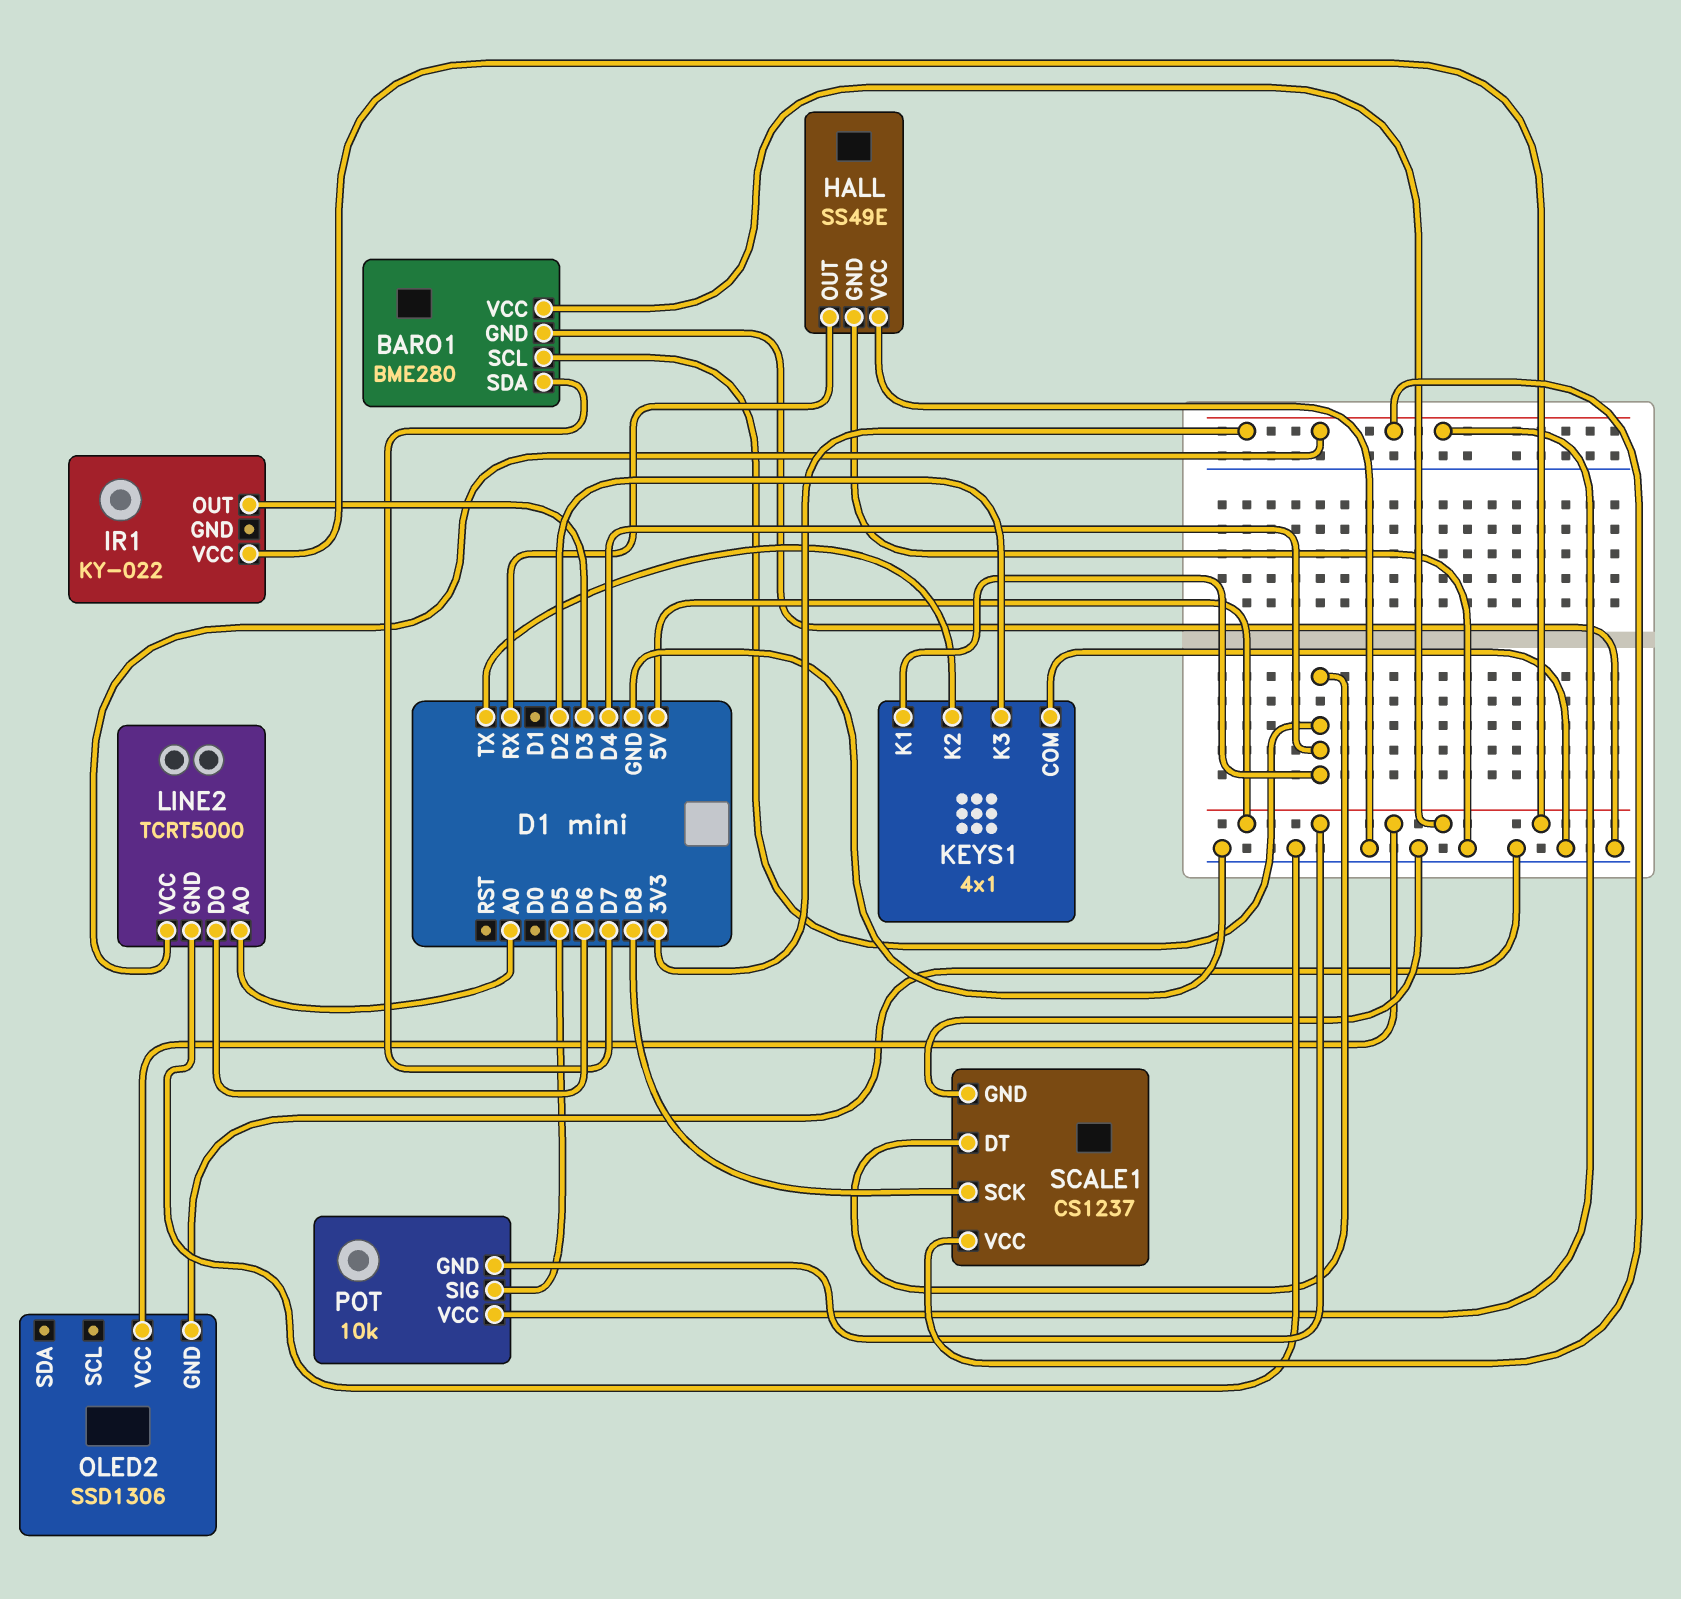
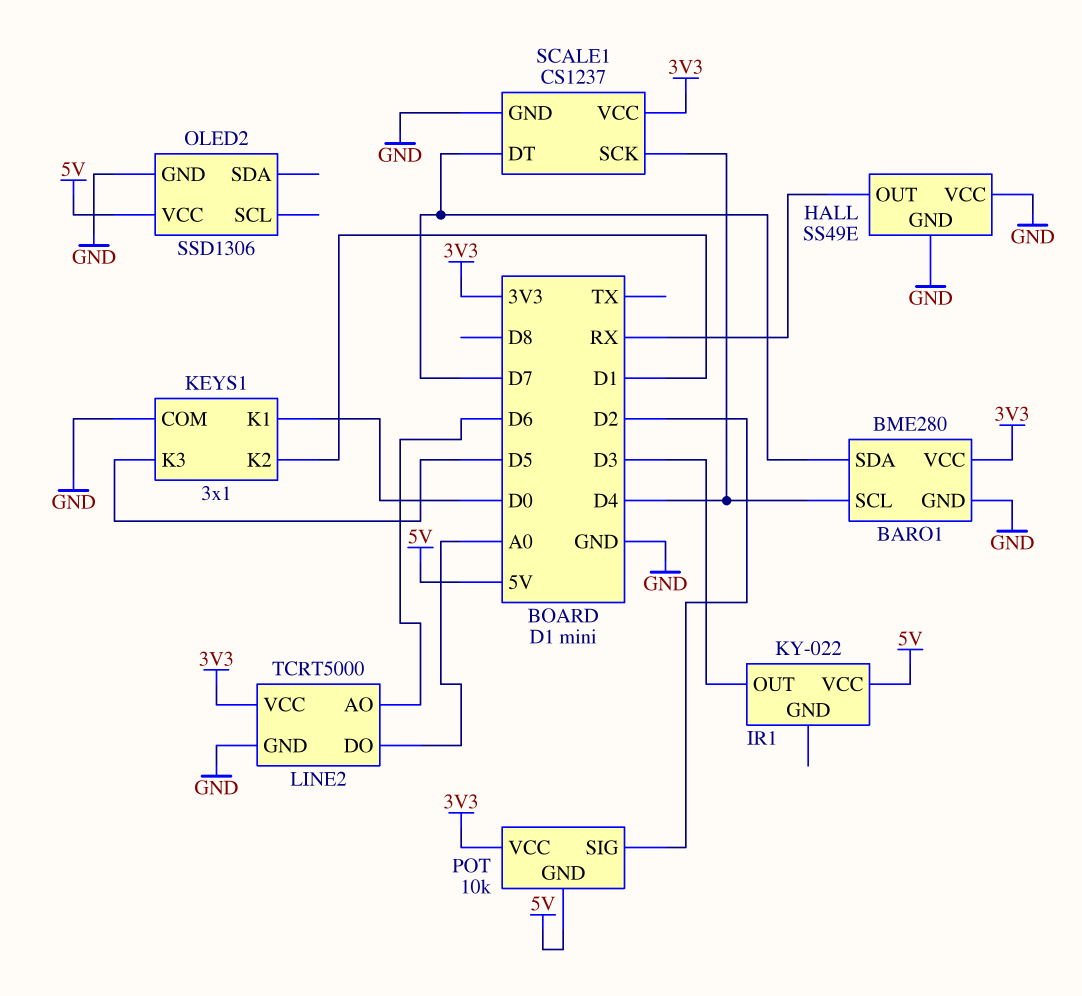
BARO1 pin VCC: 5V -> 3V3
KEYS1: 4x1 -> 3x1
KEYS1 pin K1: D4 -> D0
KEYS1 pin K2: TX -> D1
KEYS1 pin K3: D2 -> D5
LINE2 pin AO: A0 -> D6
LINE2 pin DO: D6 -> A0
POT pin SIG: D5 -> D2
SCALE1 pin DT: D4 -> D7
SCALE1 pin SCK: D8 -> D4

